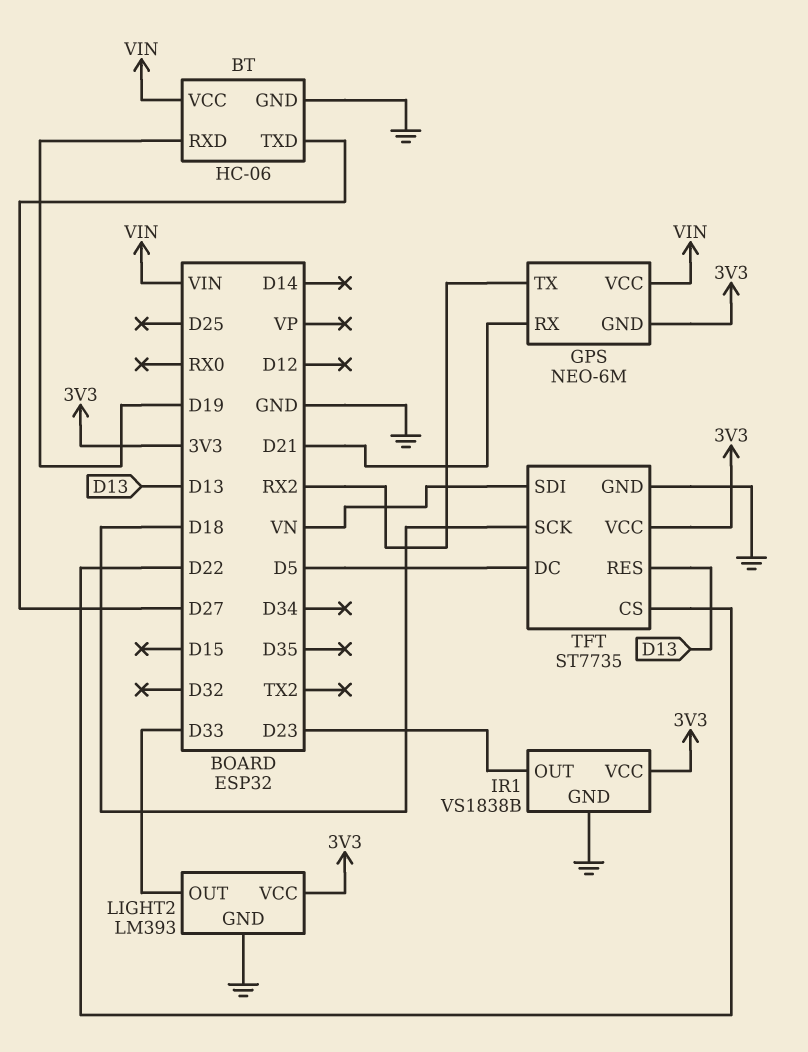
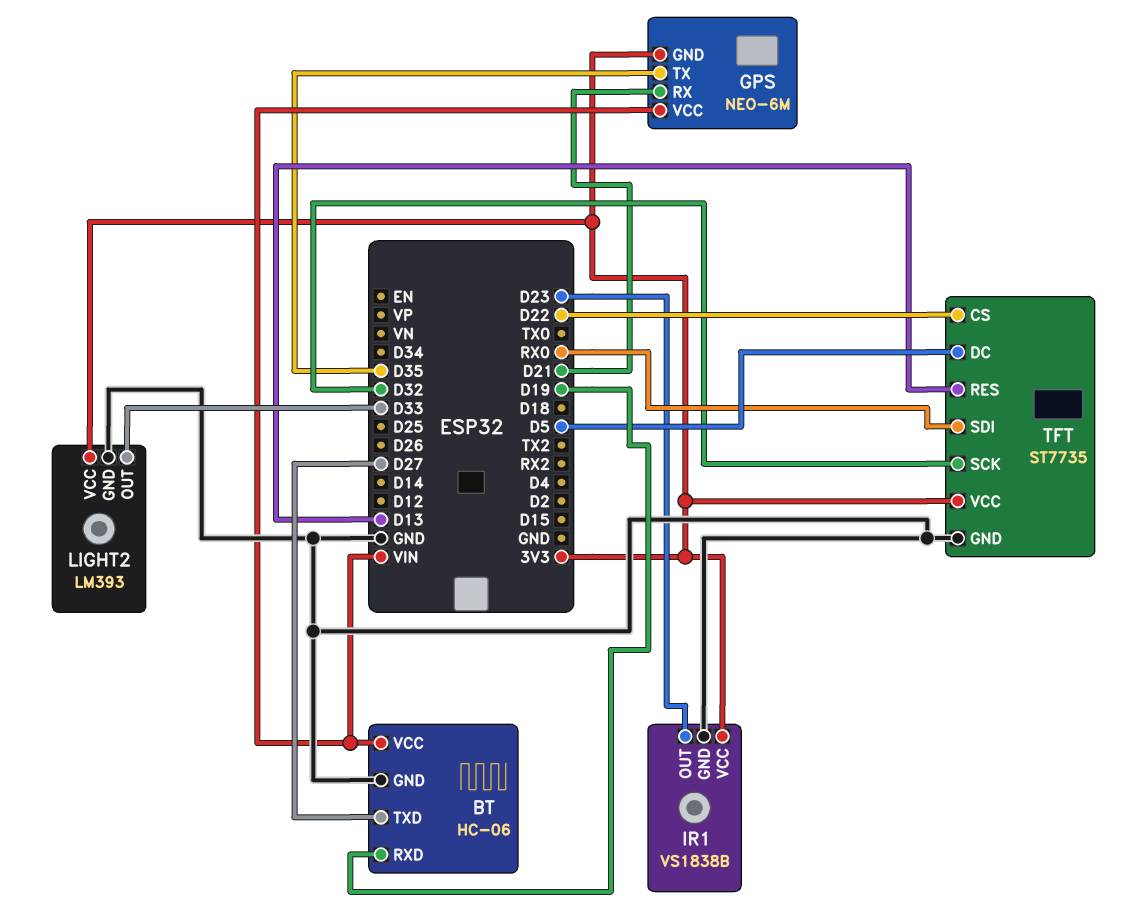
GPS pin TX: RX2 -> D35
TFT pin SCK: D18 -> D32
TFT pin SDI: VN -> RX0

